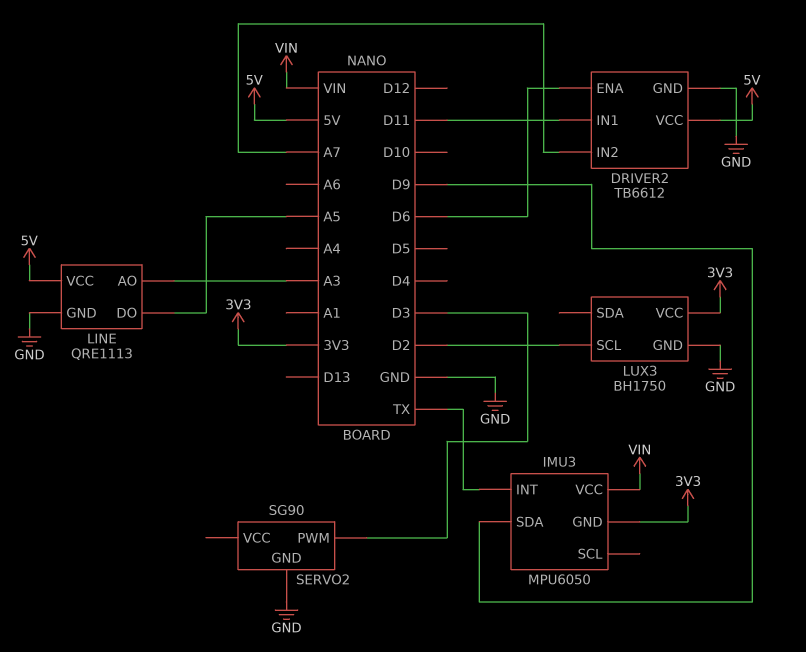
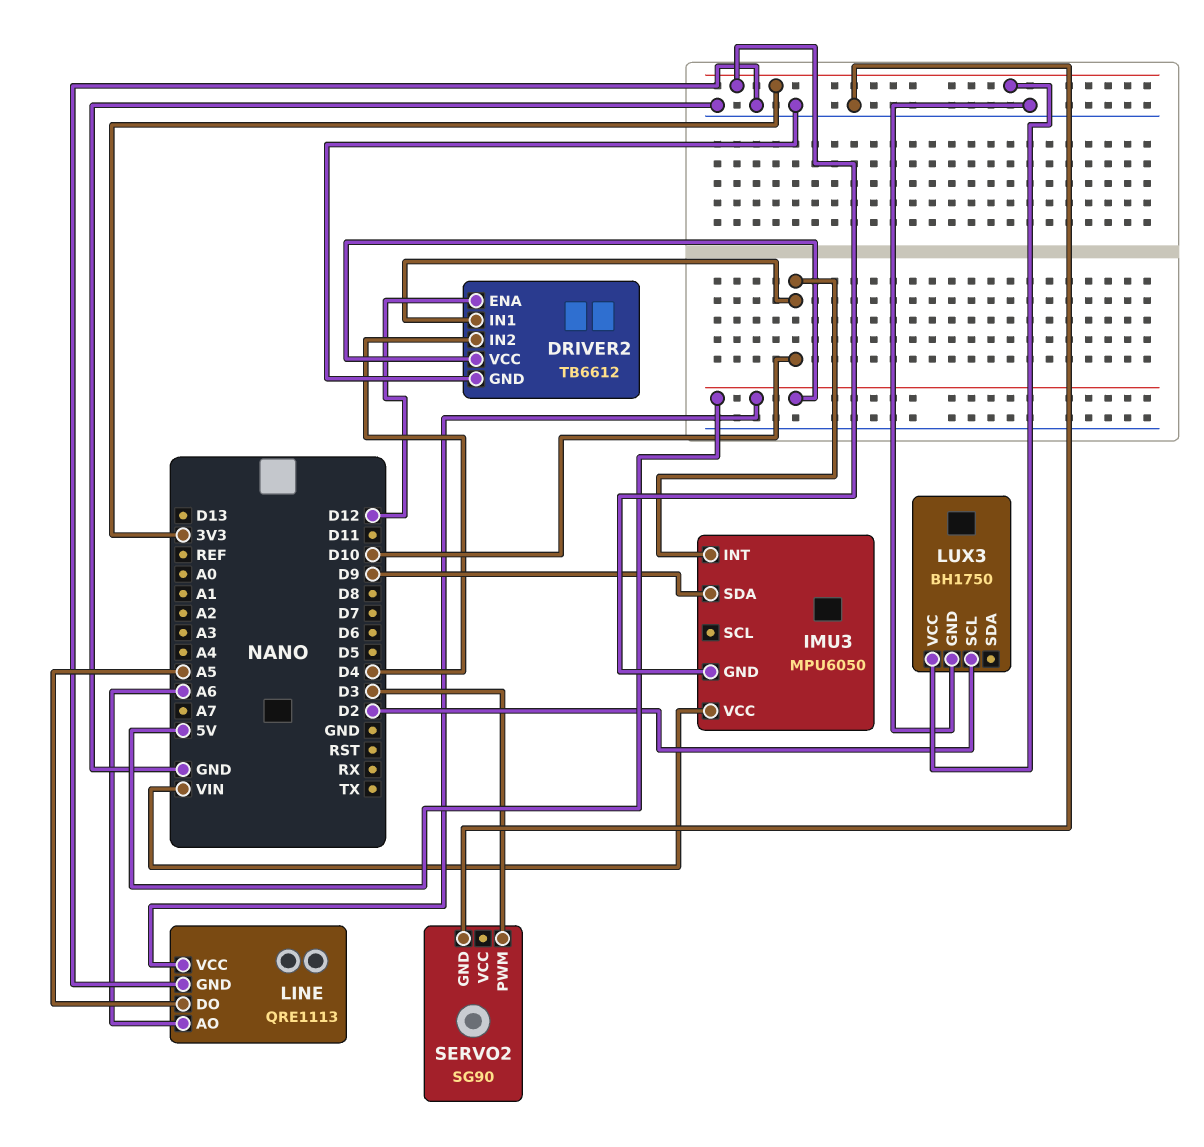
DRIVER2 pin ENA: D6 -> D12
DRIVER2 pin IN1: D11 -> D10
DRIVER2 pin IN2: A7 -> D4
IMU3 pin INT: TX -> D10
LINE pin AO: A3 -> A6

